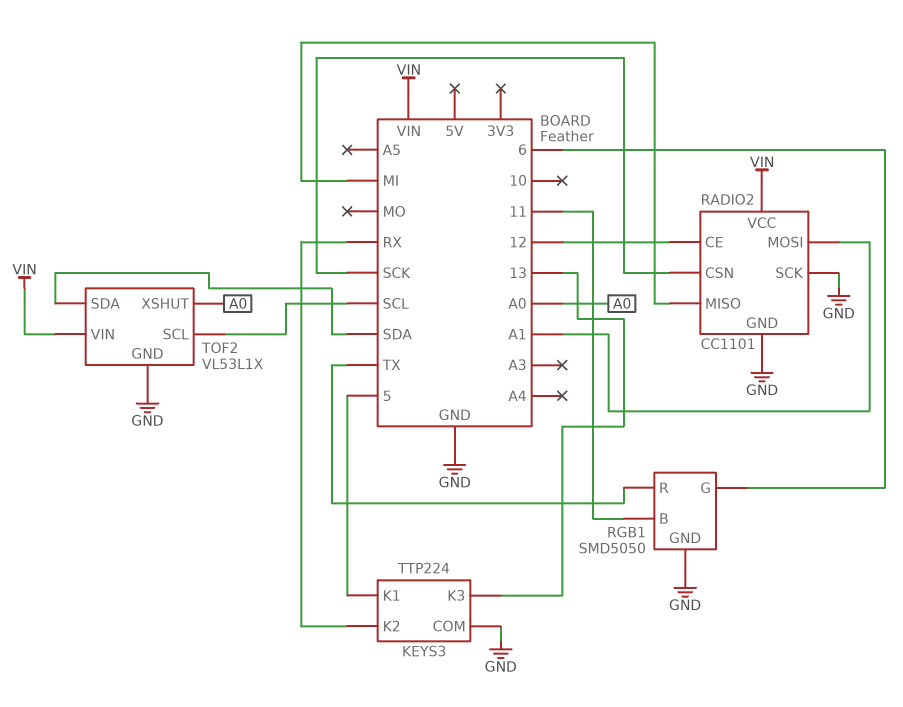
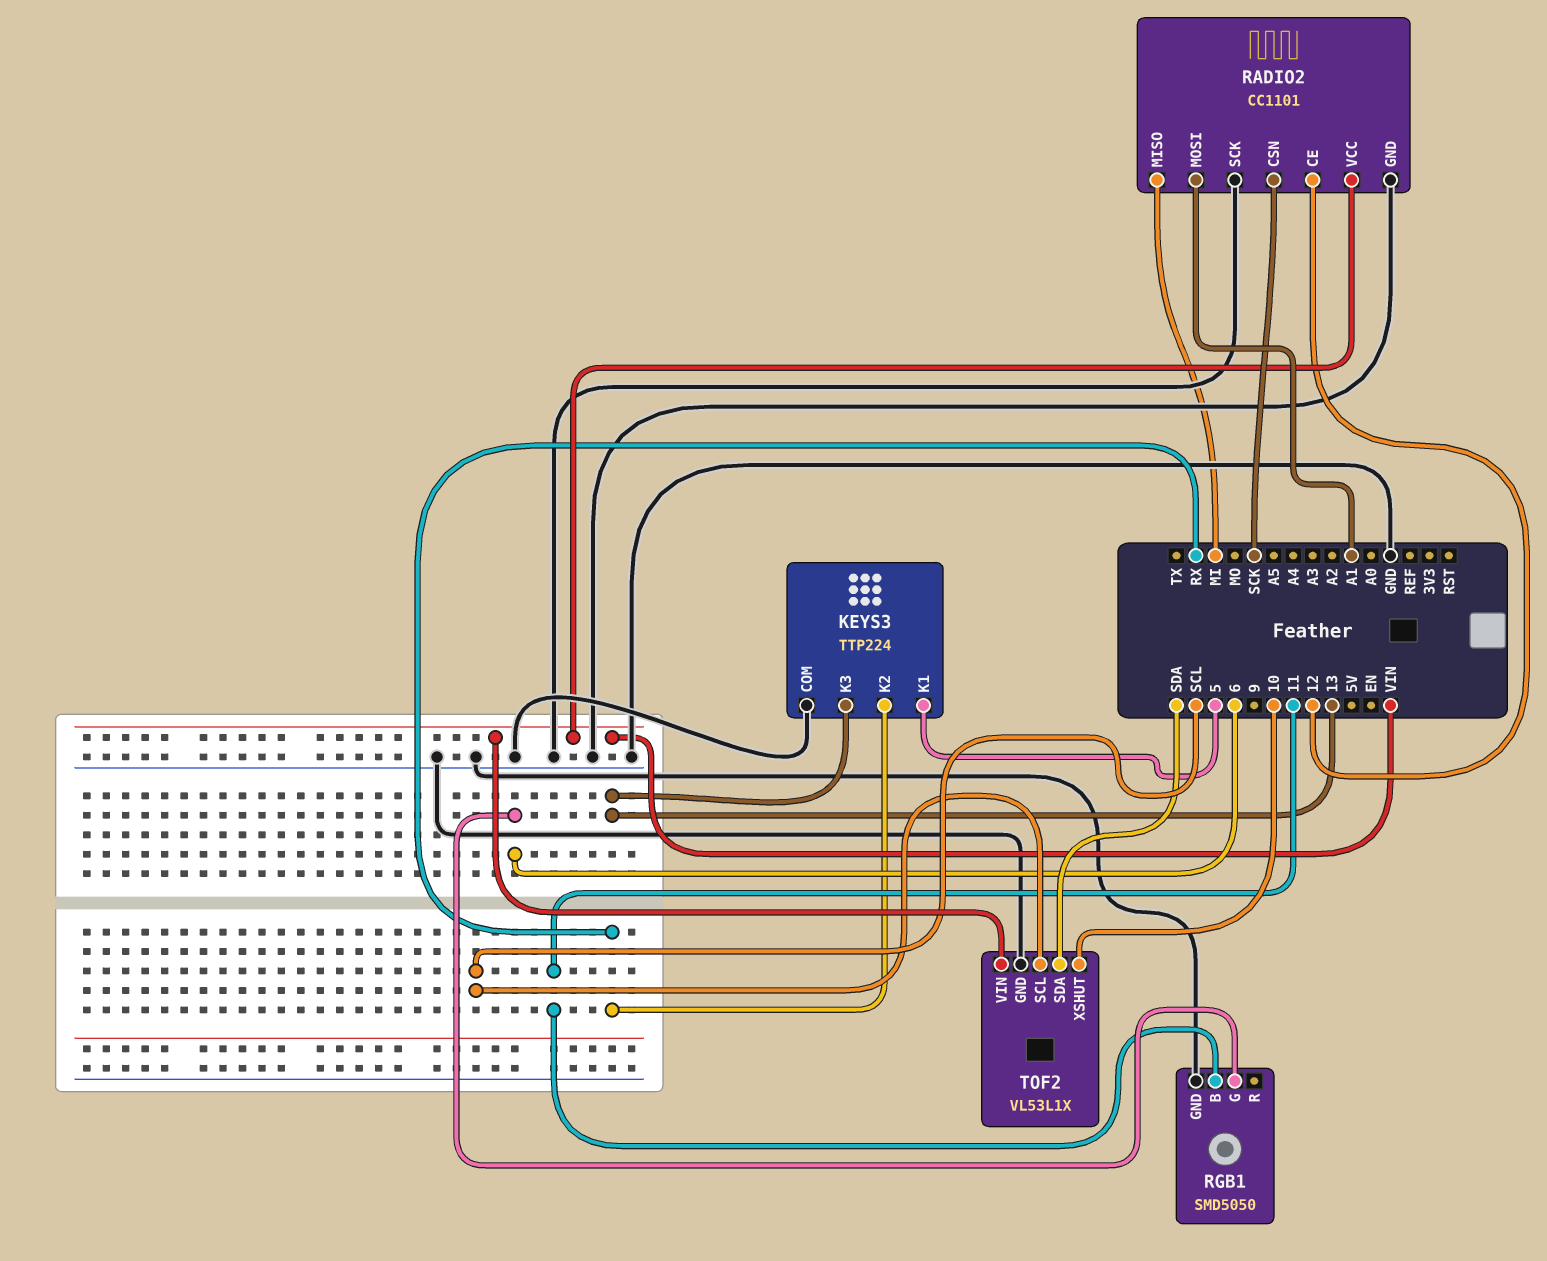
RGB1 pin R: TX -> none
TOF2 pin XSHUT: A0 -> 10

